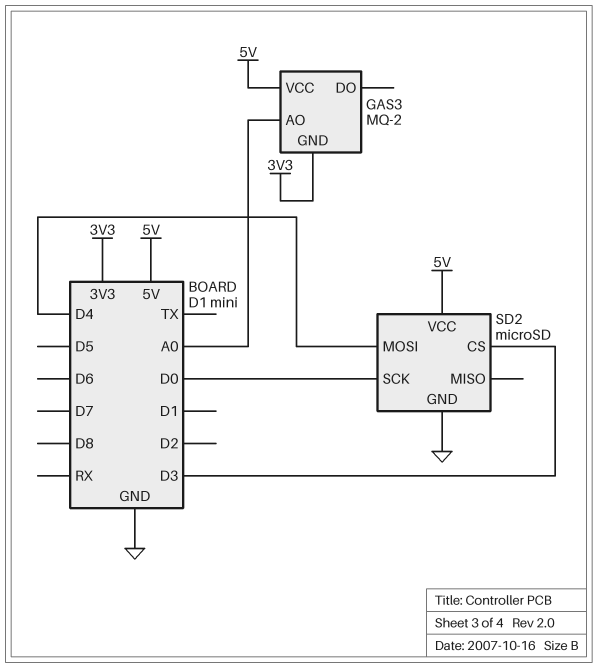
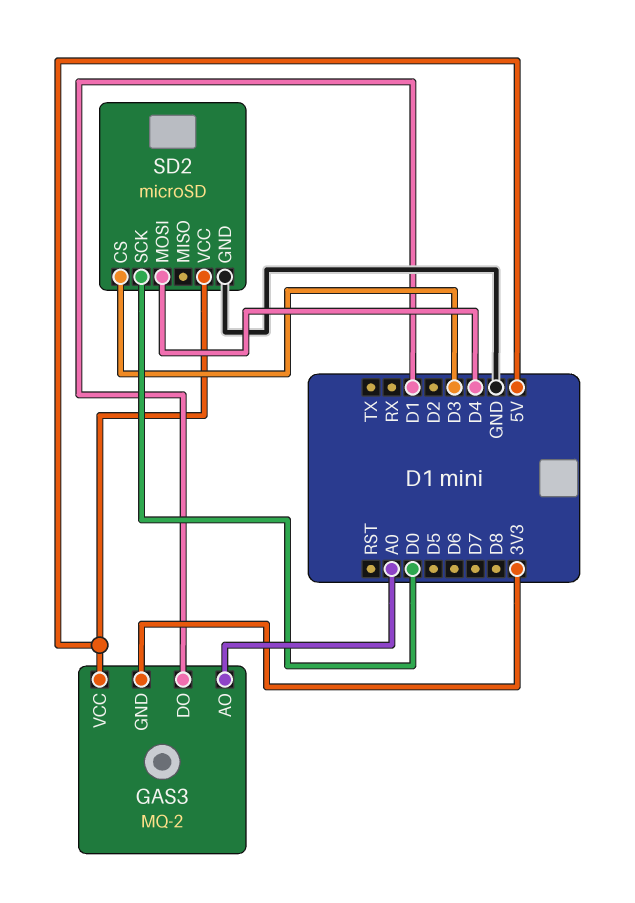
GAS3 pin DO: none -> D1

